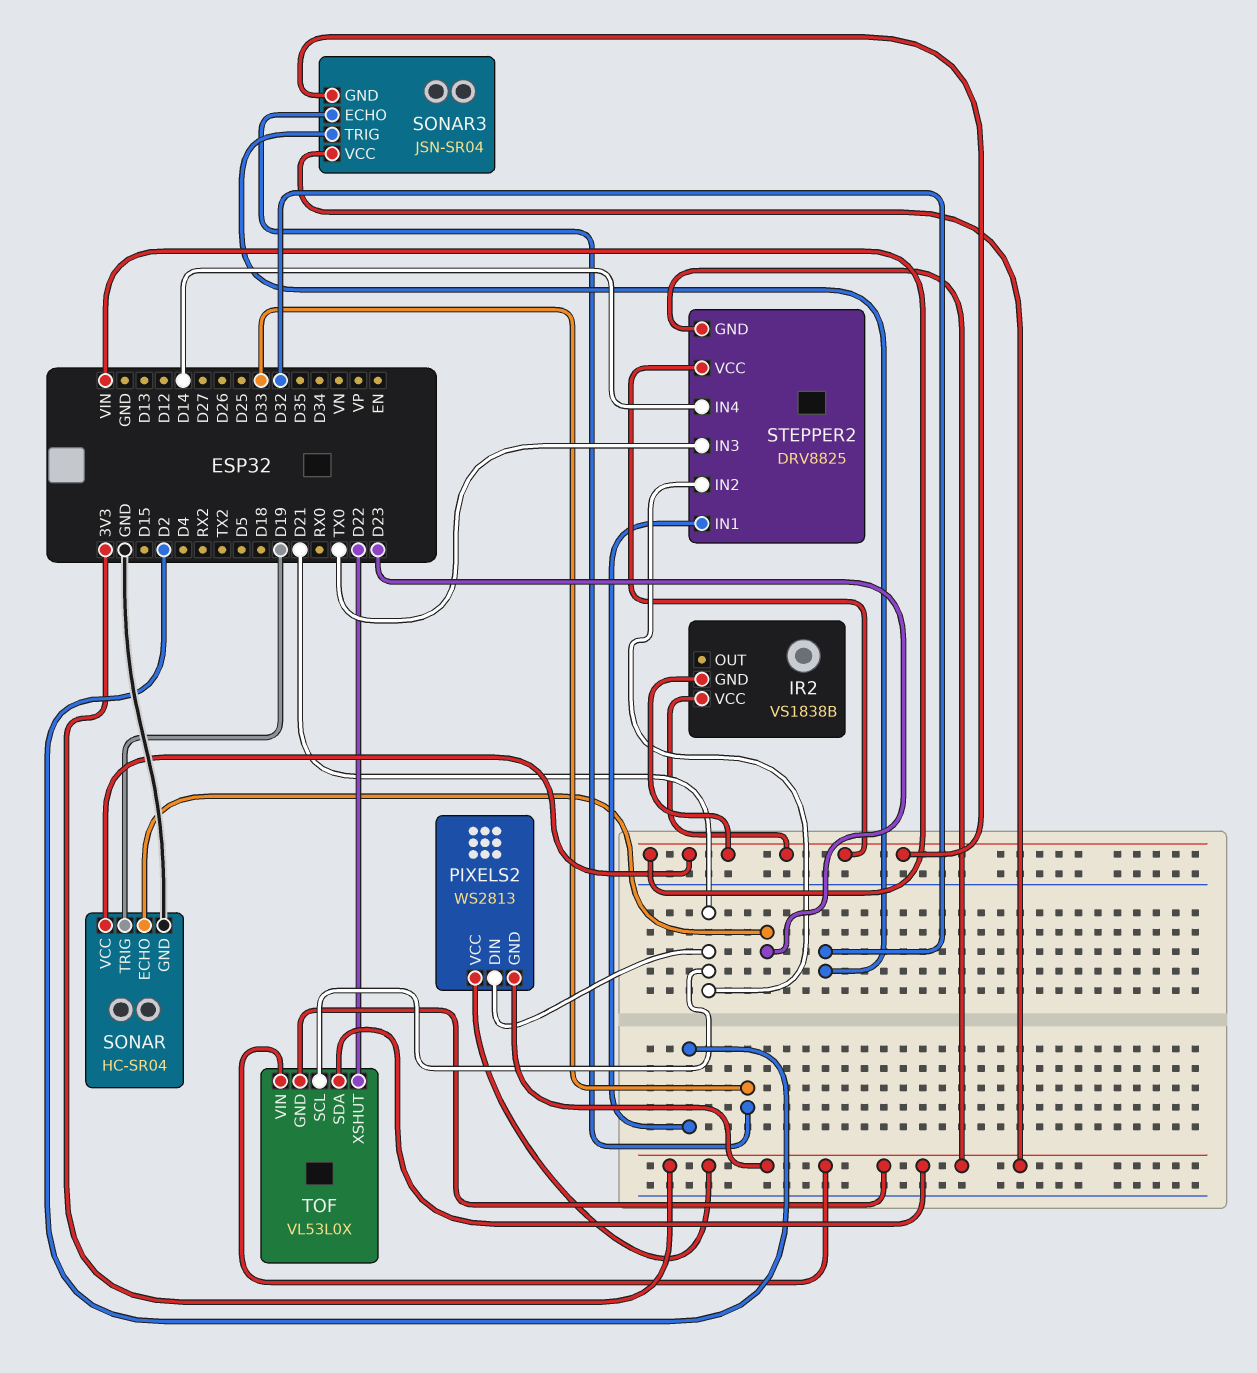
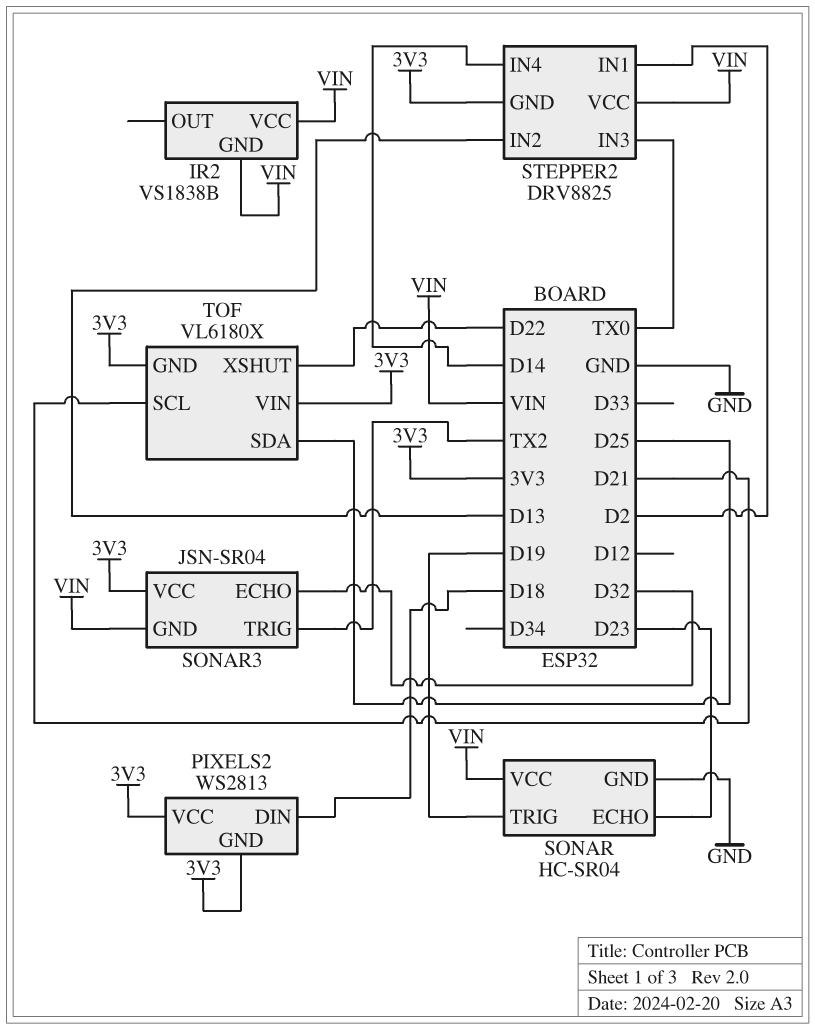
PIXELS2 pin DIN: D21 -> D18
SONAR3 pin ECHO: D33 -> D32
SONAR3 pin TRIG: D32 -> TX2
STEPPER2 pin IN2: D21 -> D13
TOF: VL53L0X -> VL6180X
TOF pin SDA: 3V3 -> D25

